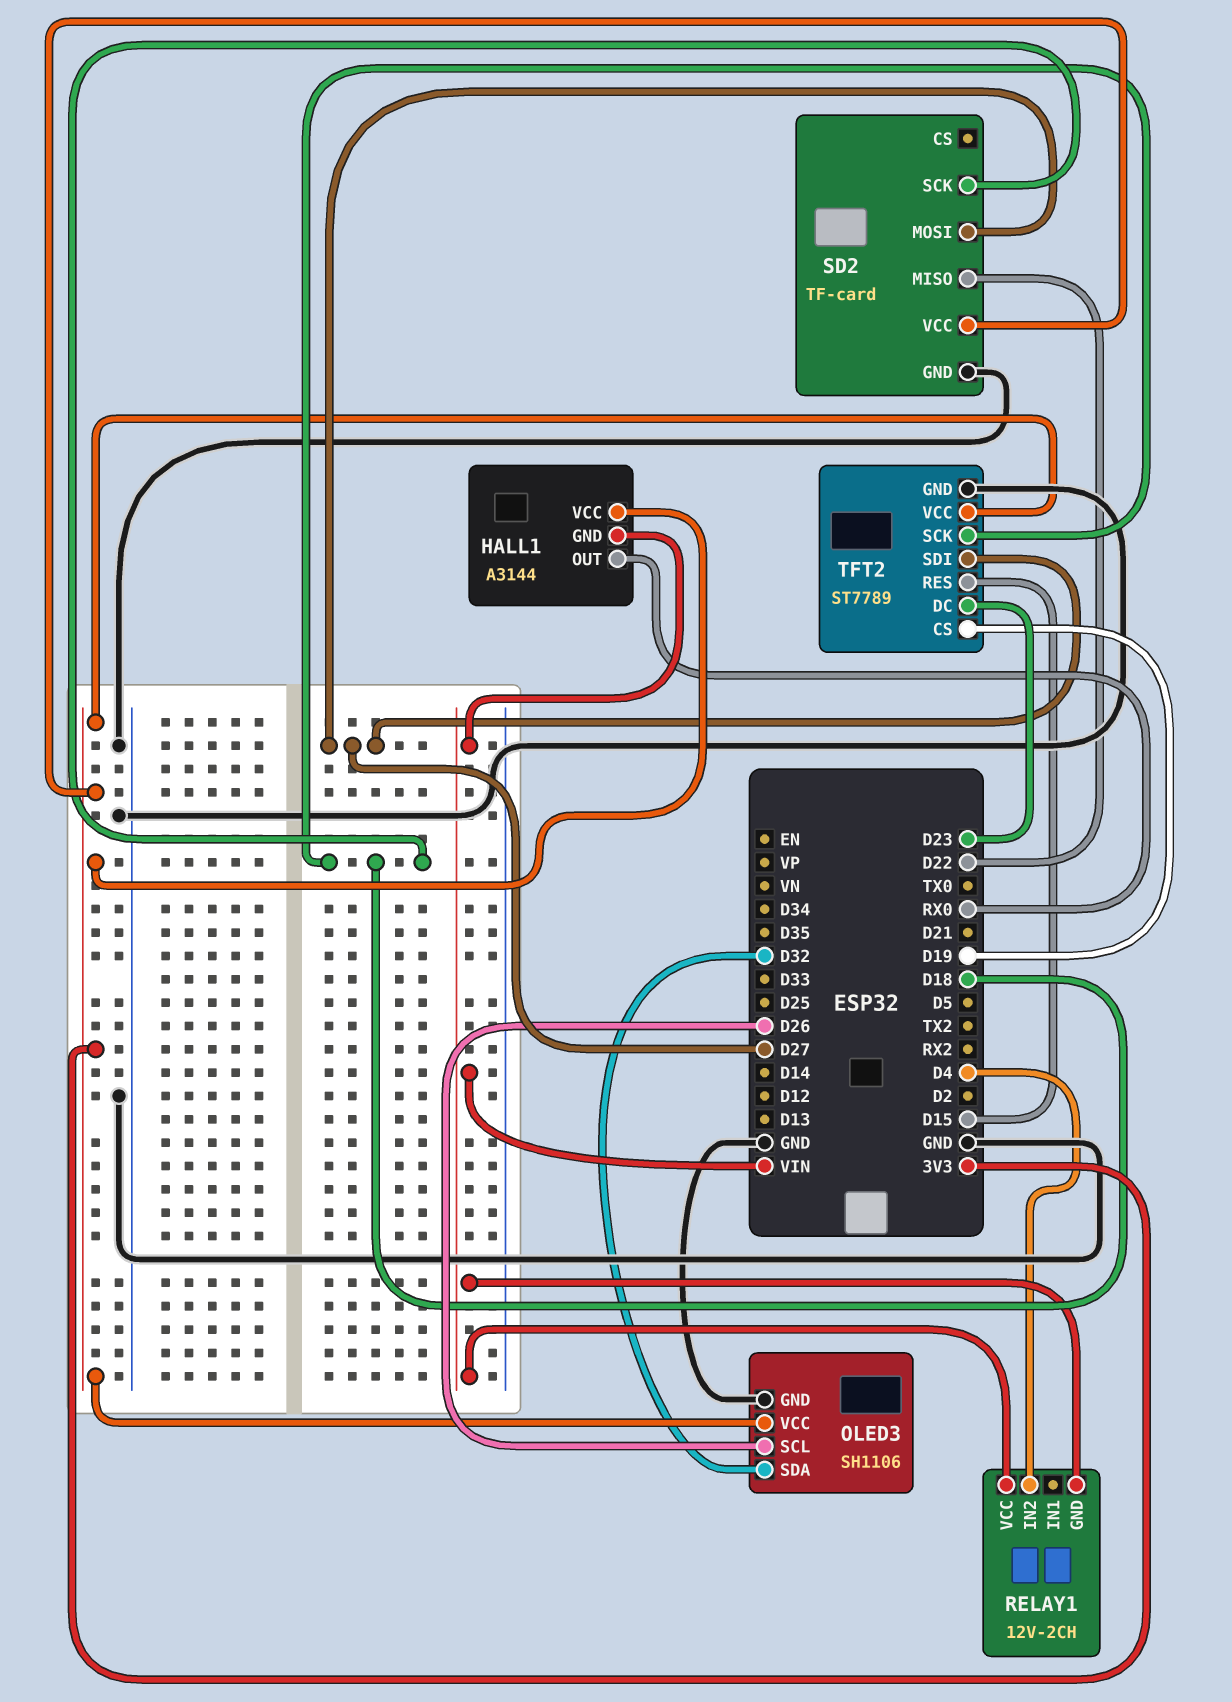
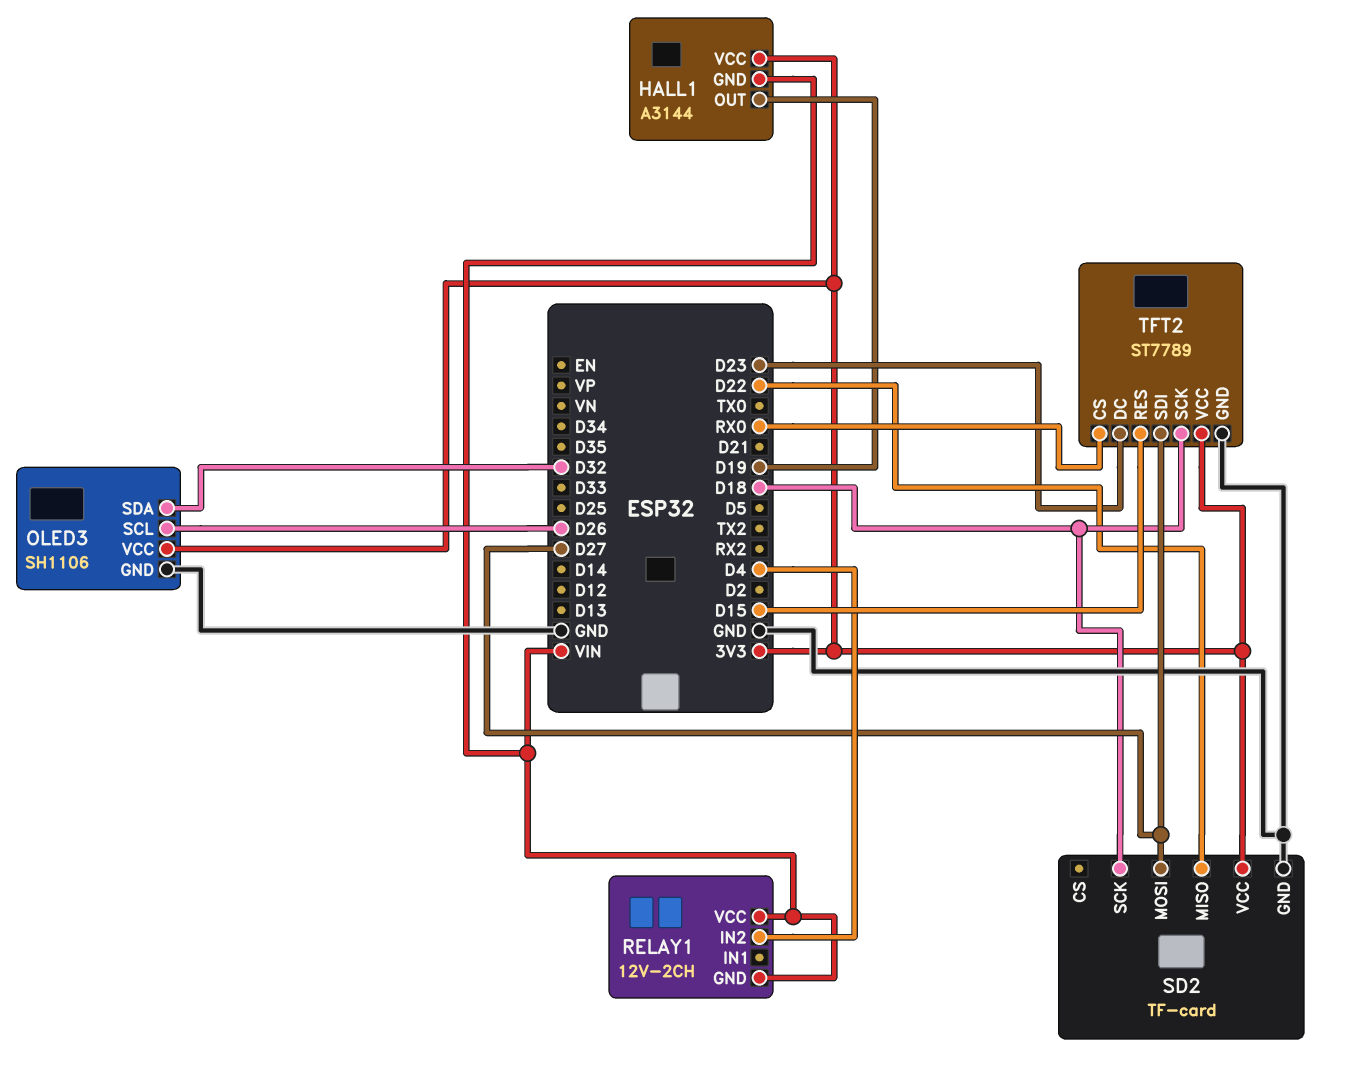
HALL1 pin OUT: RX0 -> D19
TFT2 pin CS: D19 -> RX0

